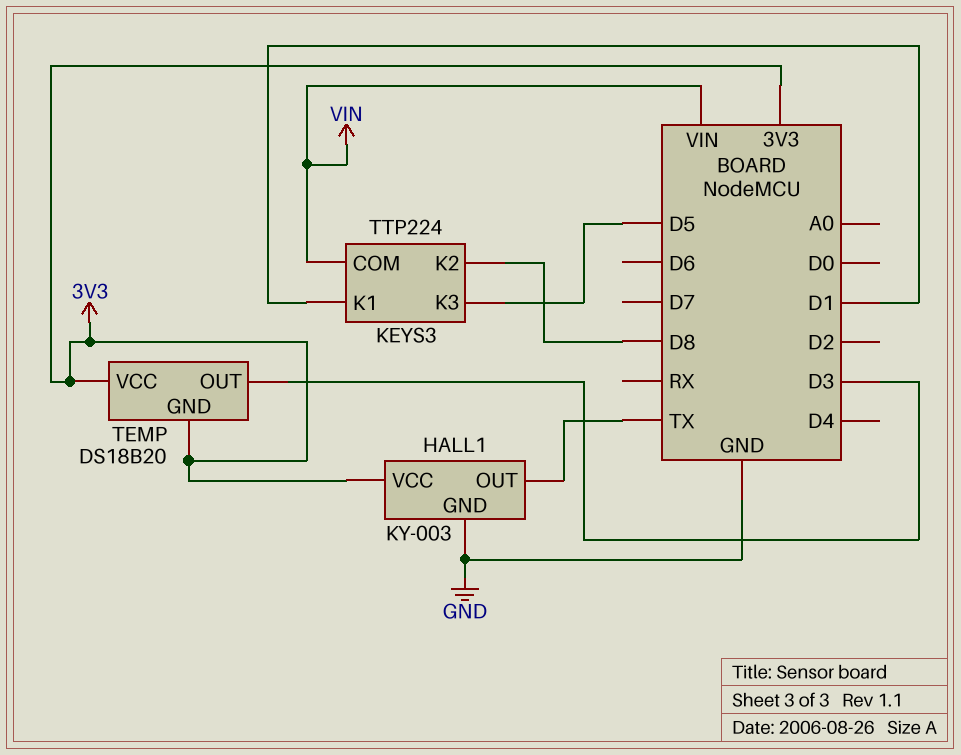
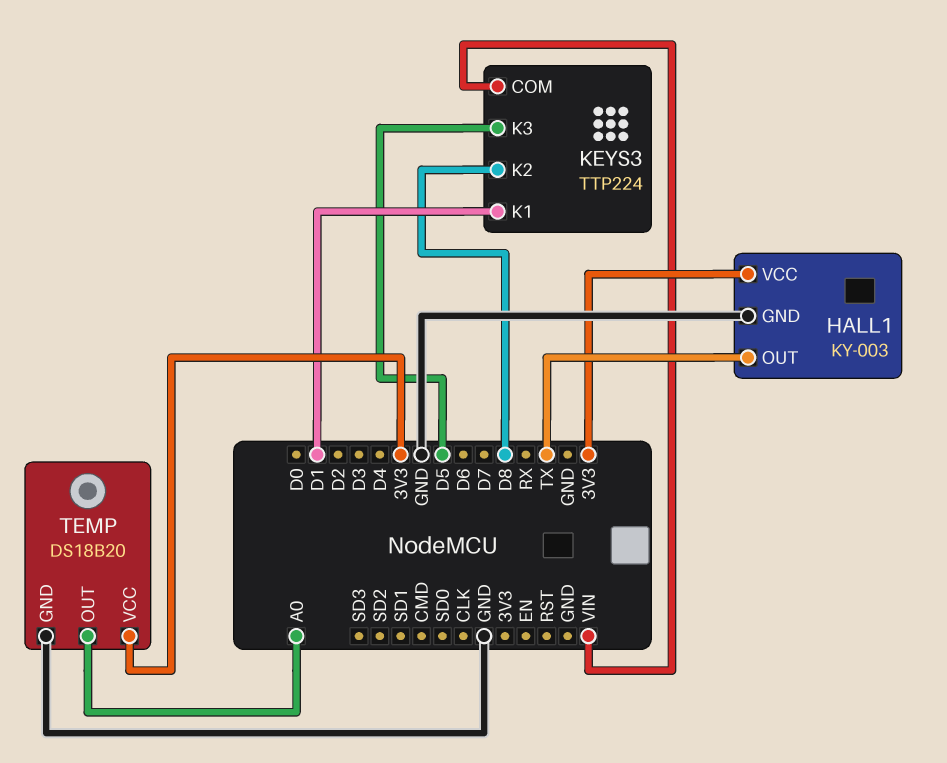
TEMP pin GND: 3V3 -> GND
TEMP pin OUT: D3 -> A0

